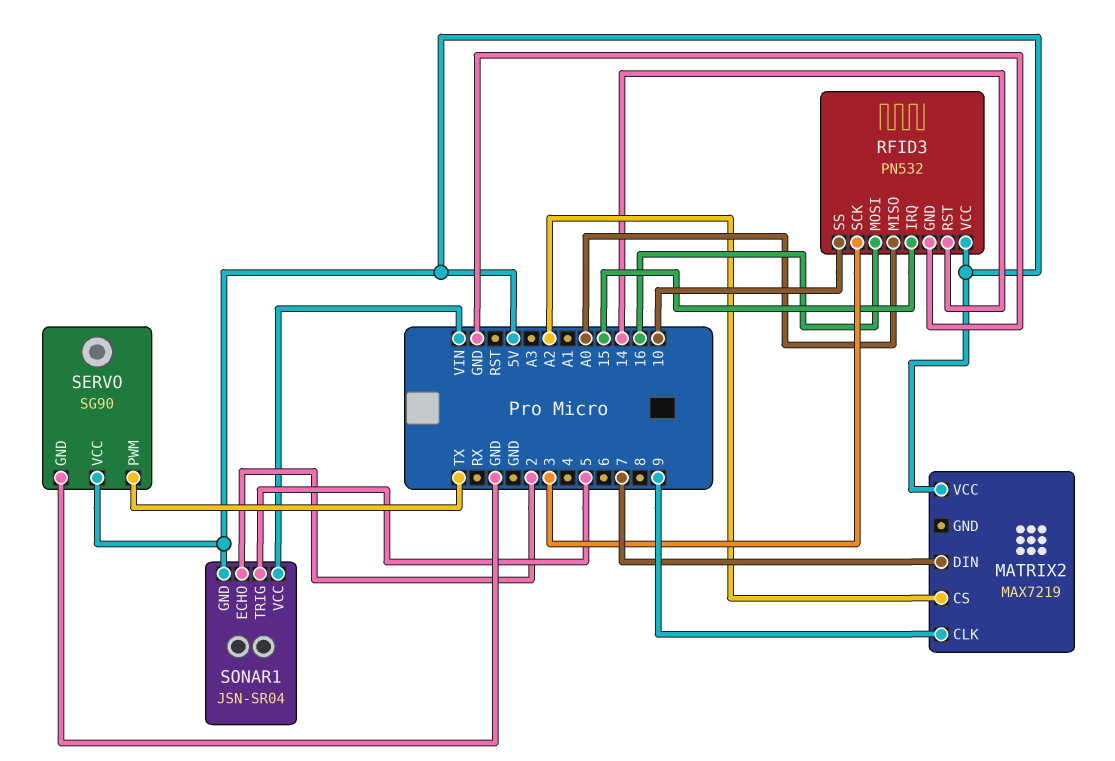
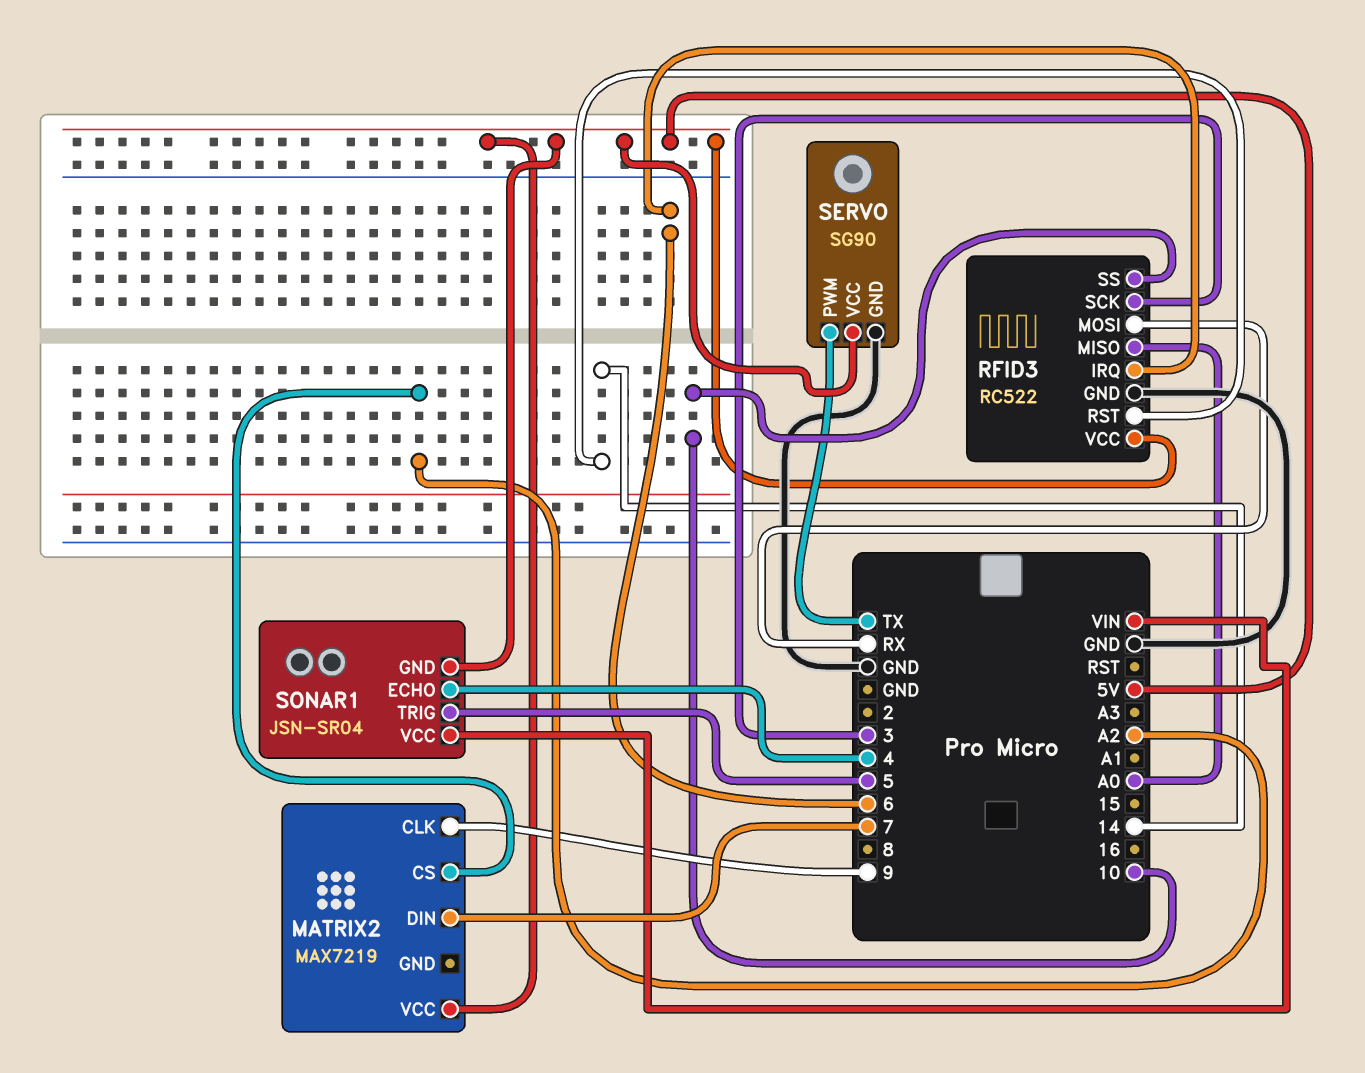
RFID3: PN532 -> RC522
RFID3 pin IRQ: 15 -> 6
RFID3 pin MOSI: 16 -> RX
SONAR1 pin ECHO: 2 -> 4

